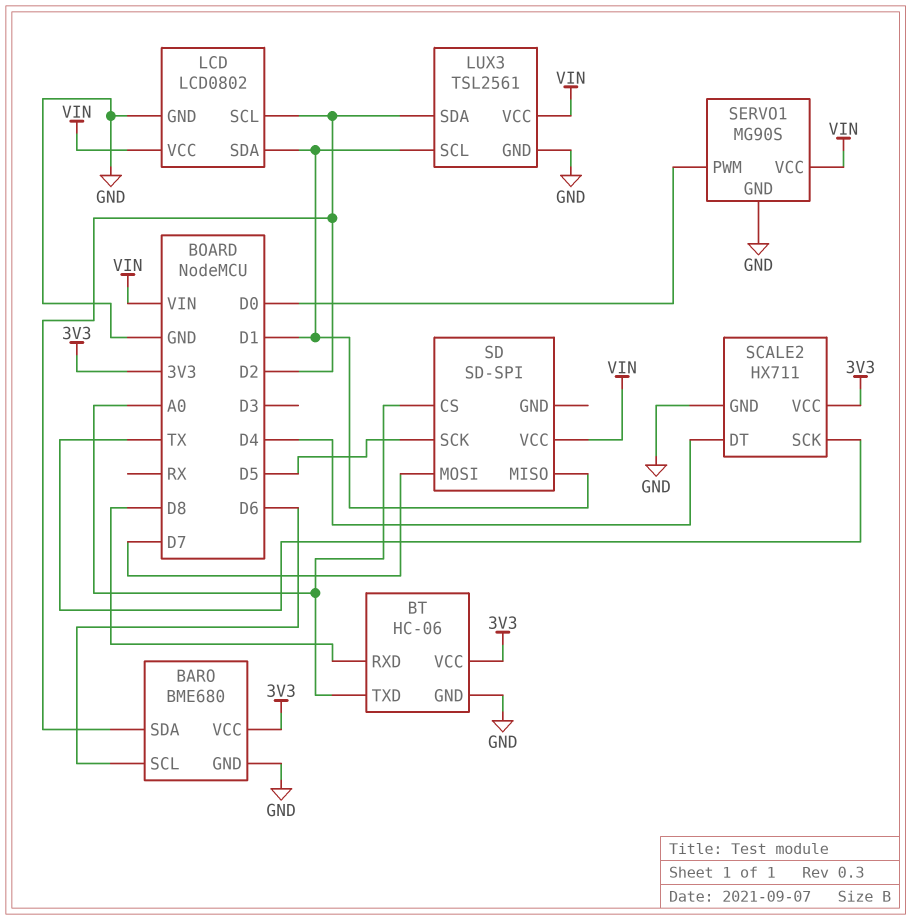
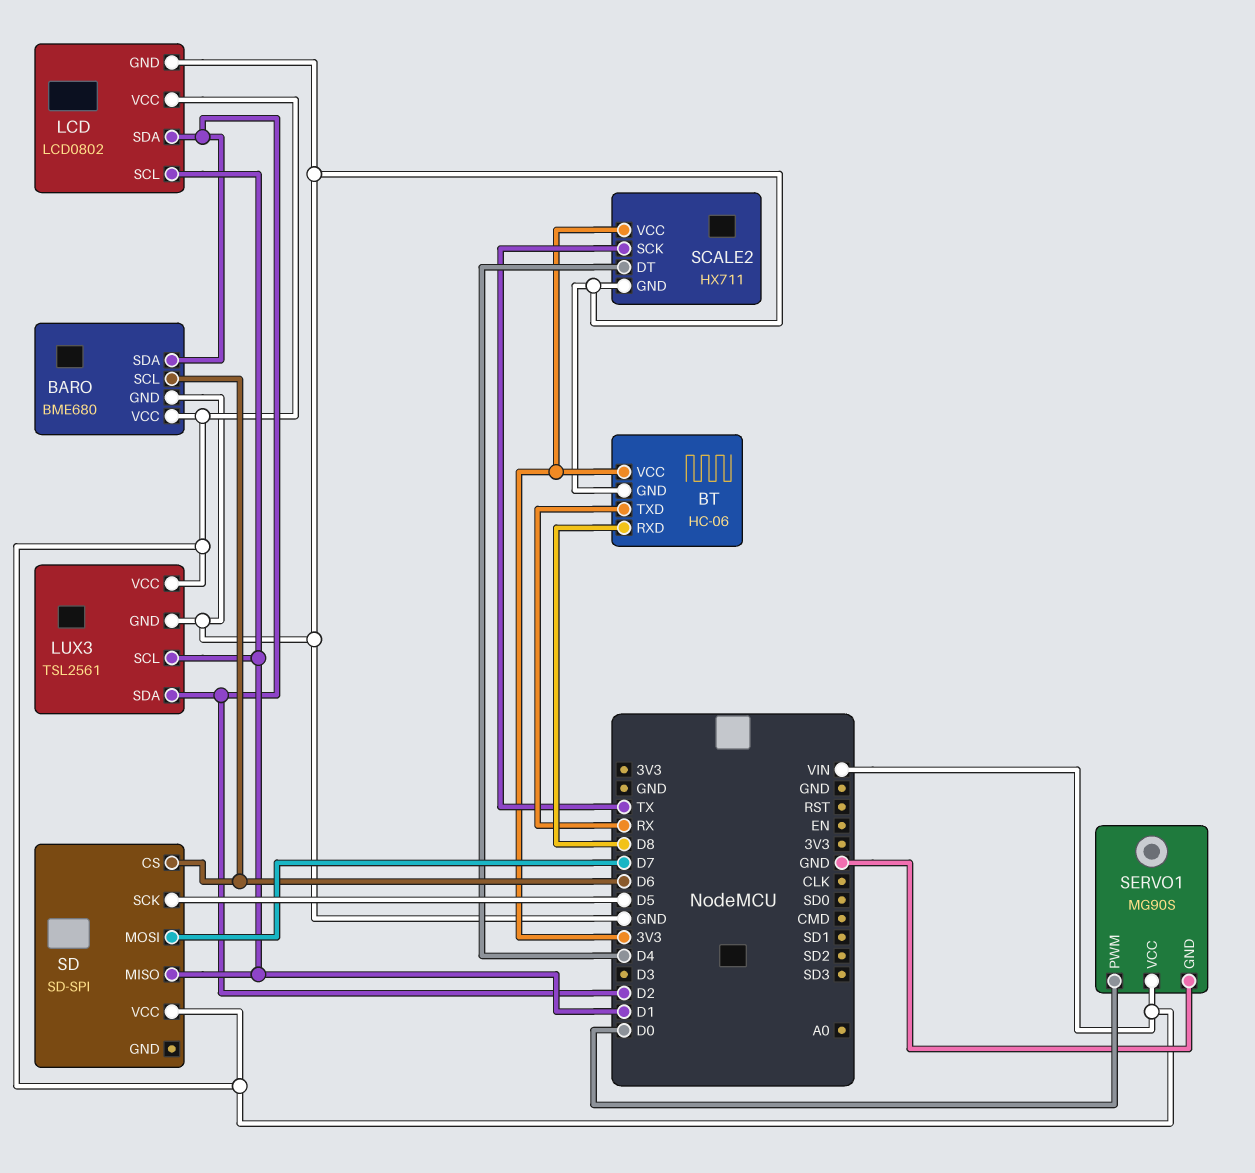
BARO pin VCC: 3V3 -> VIN
BT pin TXD: A0 -> RX
LCD pin SCL: D2 -> D1
LCD pin SDA: D1 -> D2
SD pin CS: A0 -> D6

